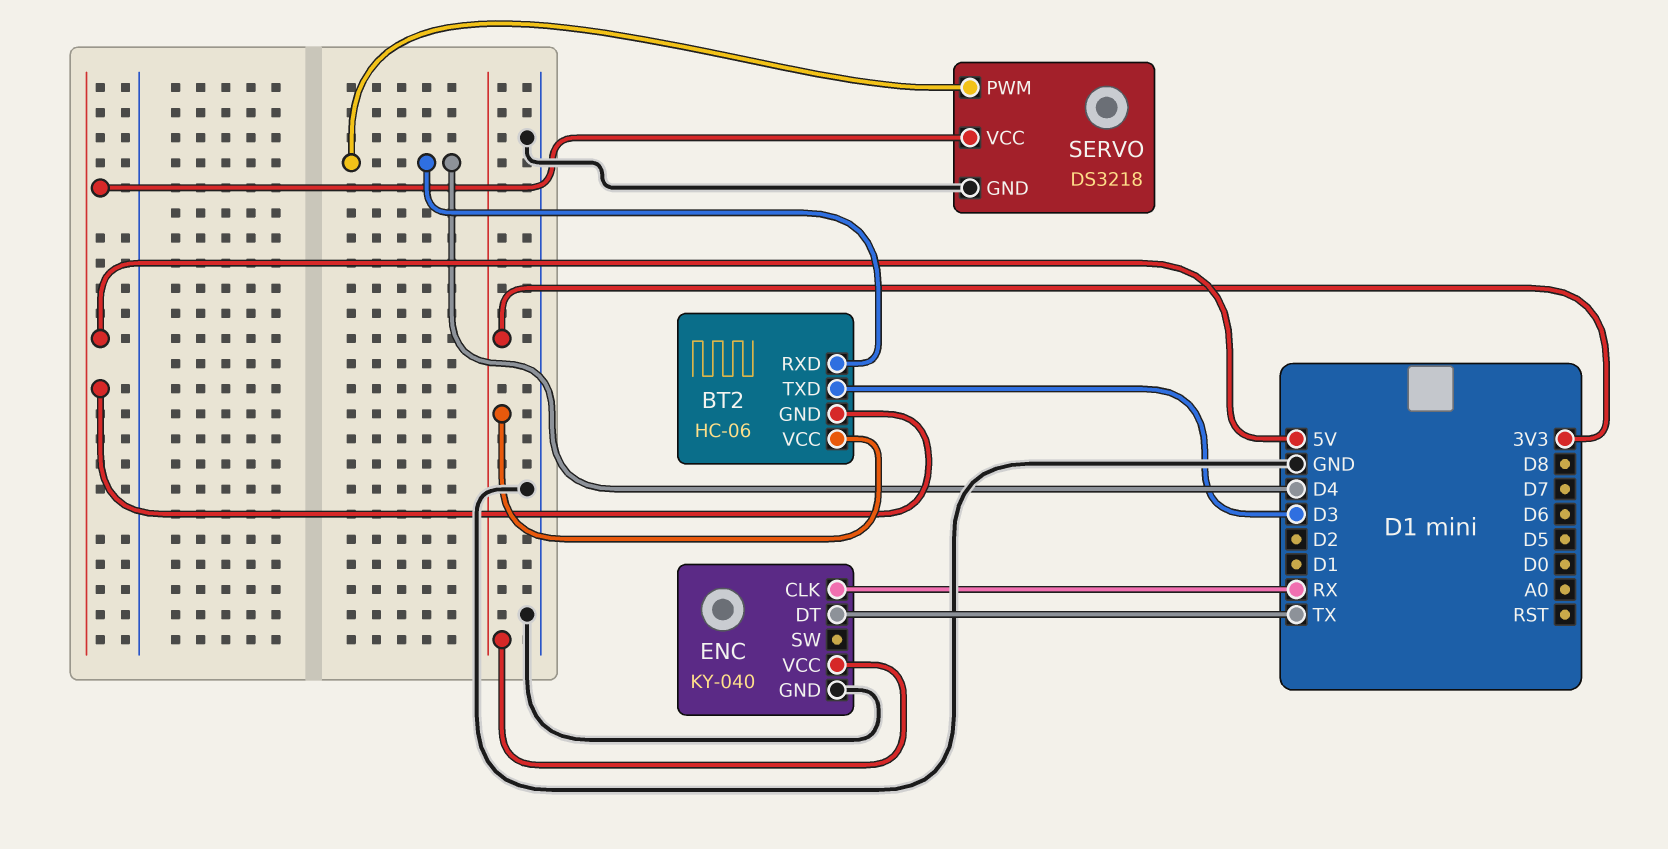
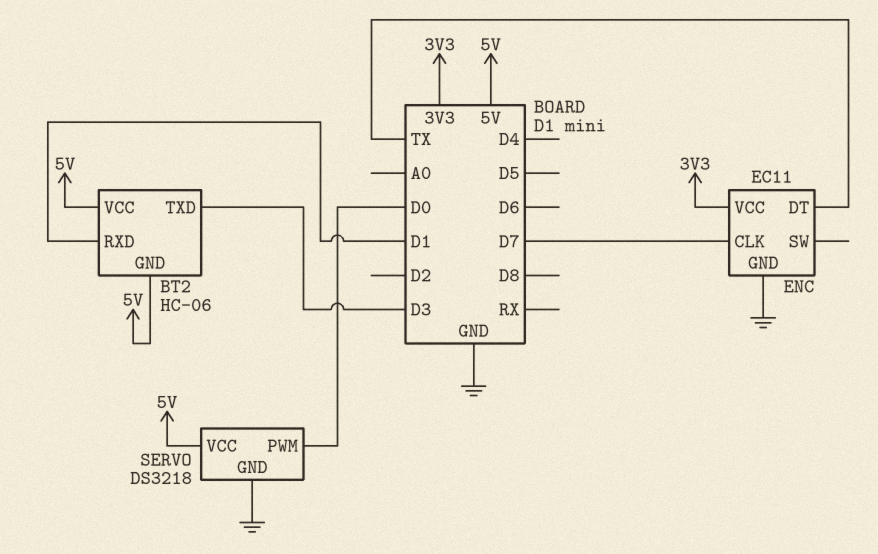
BT2 pin RXD: D4 -> D1
BT2 pin VCC: 3V3 -> 5V
ENC: KY-040 -> EC11
ENC pin CLK: RX -> D7
SERVO pin PWM: D4 -> D0

